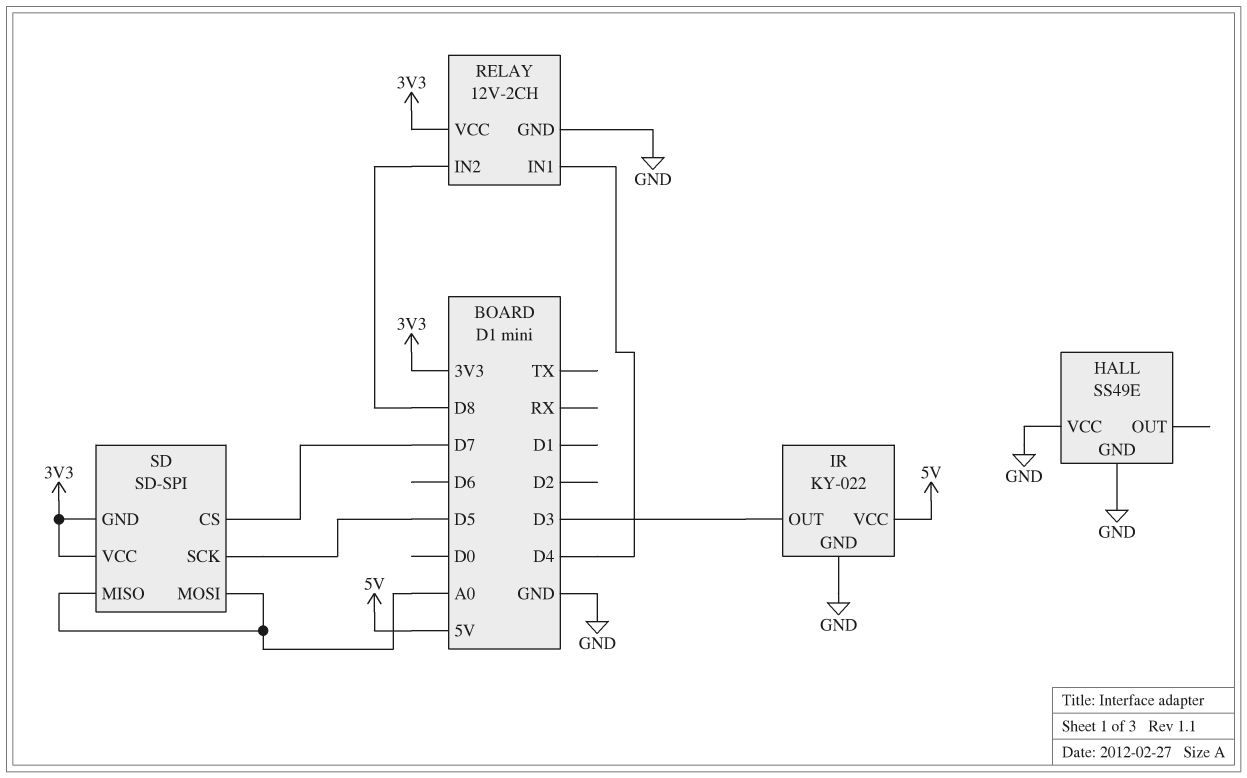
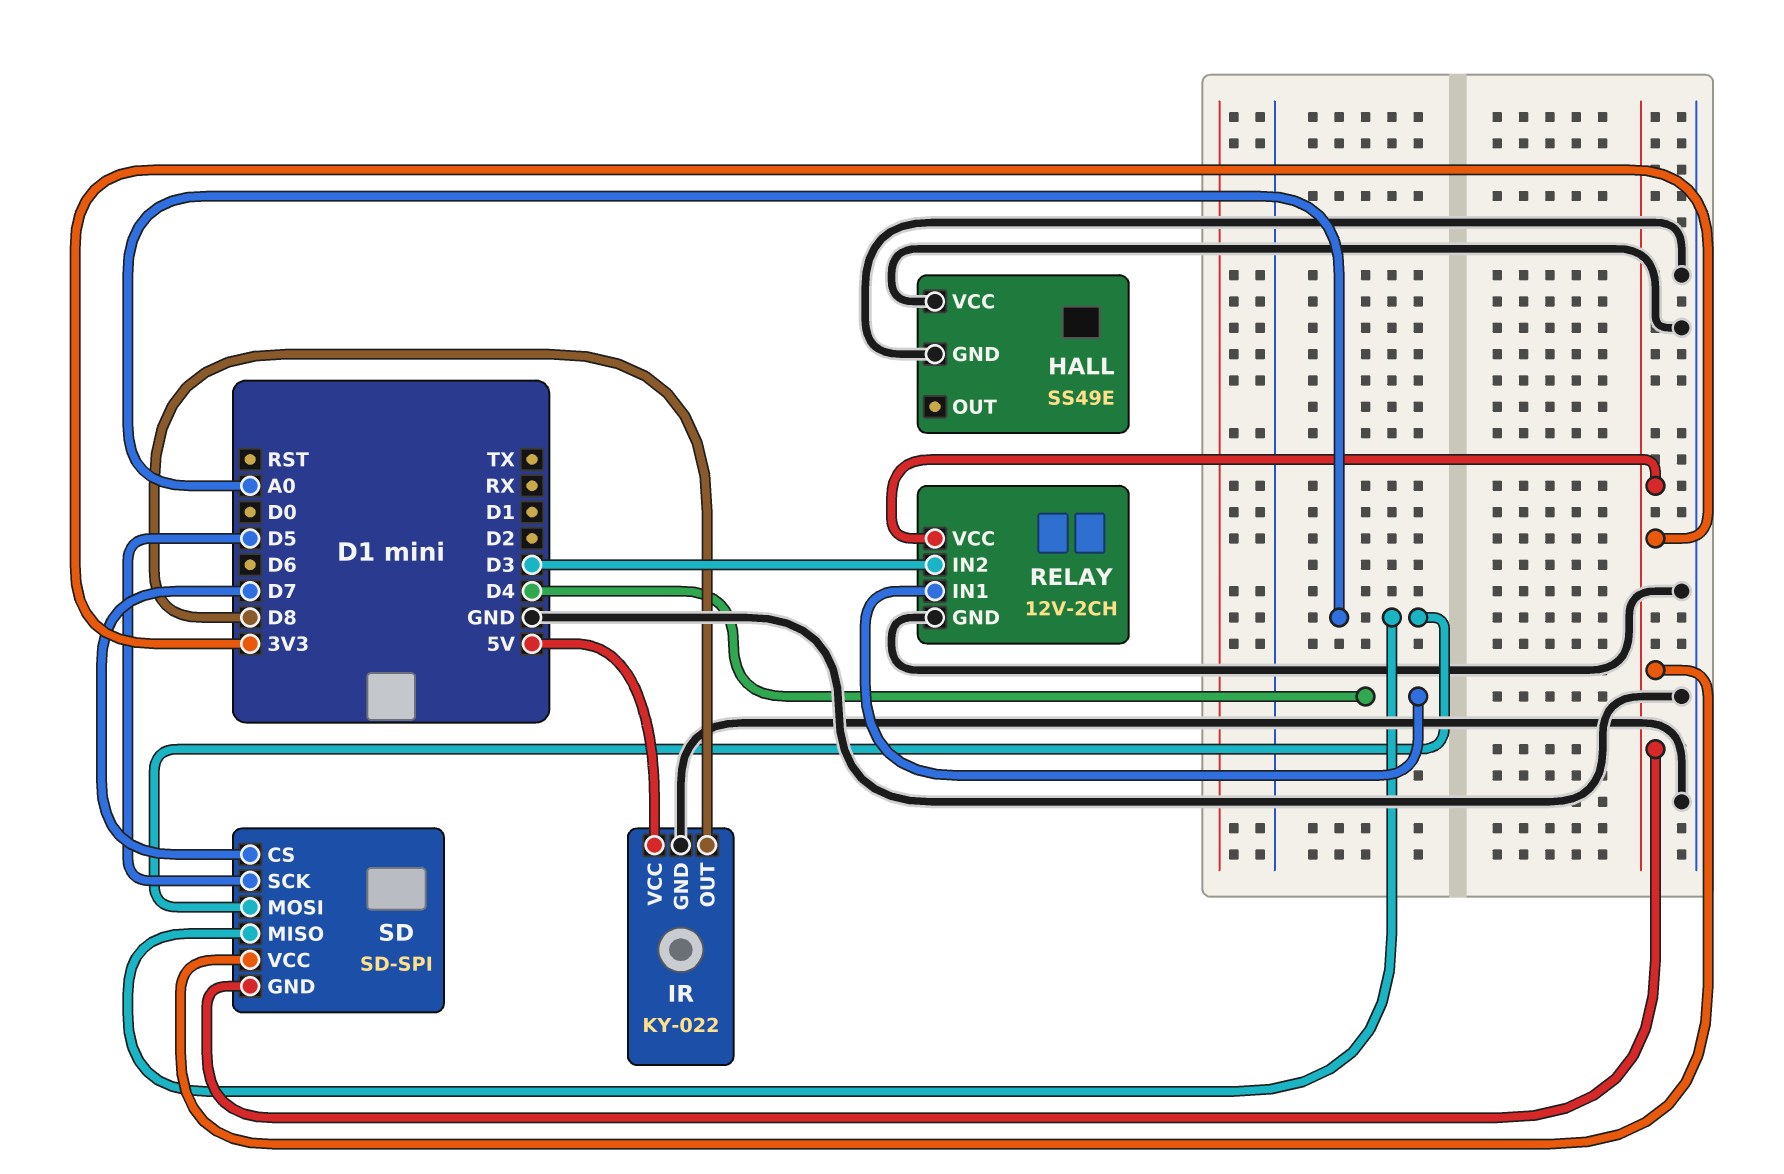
IR pin OUT: D3 -> D8
RELAY pin IN2: D8 -> D3

